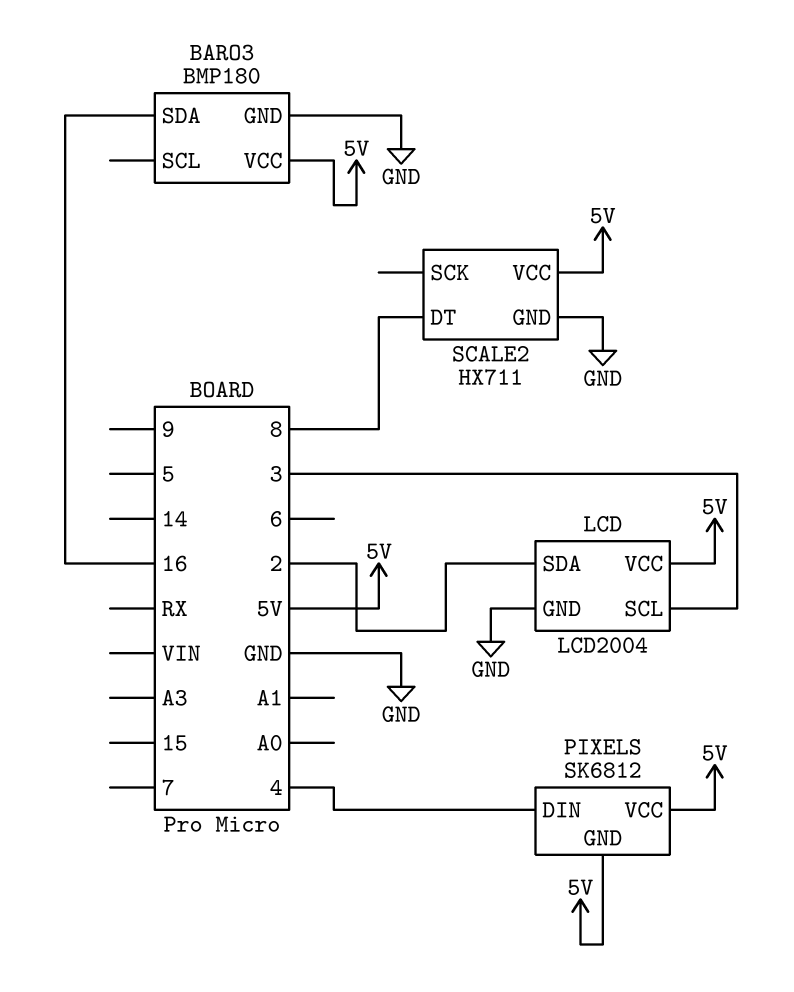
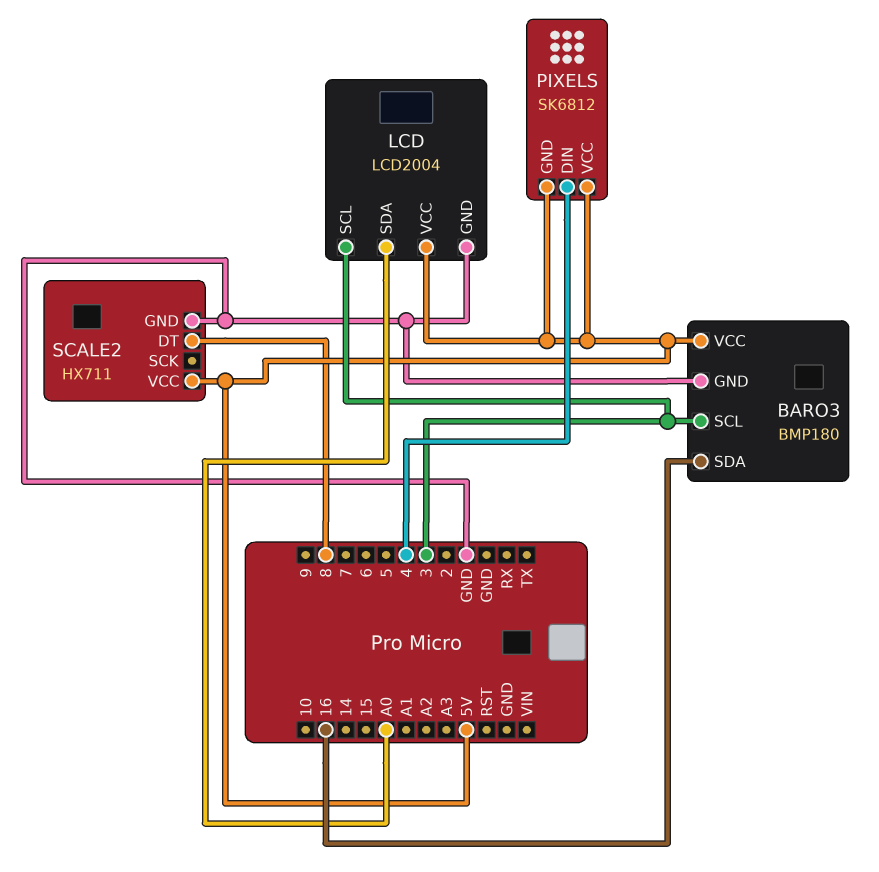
BARO3 pin SCL: none -> 3
LCD pin SDA: 2 -> A0

